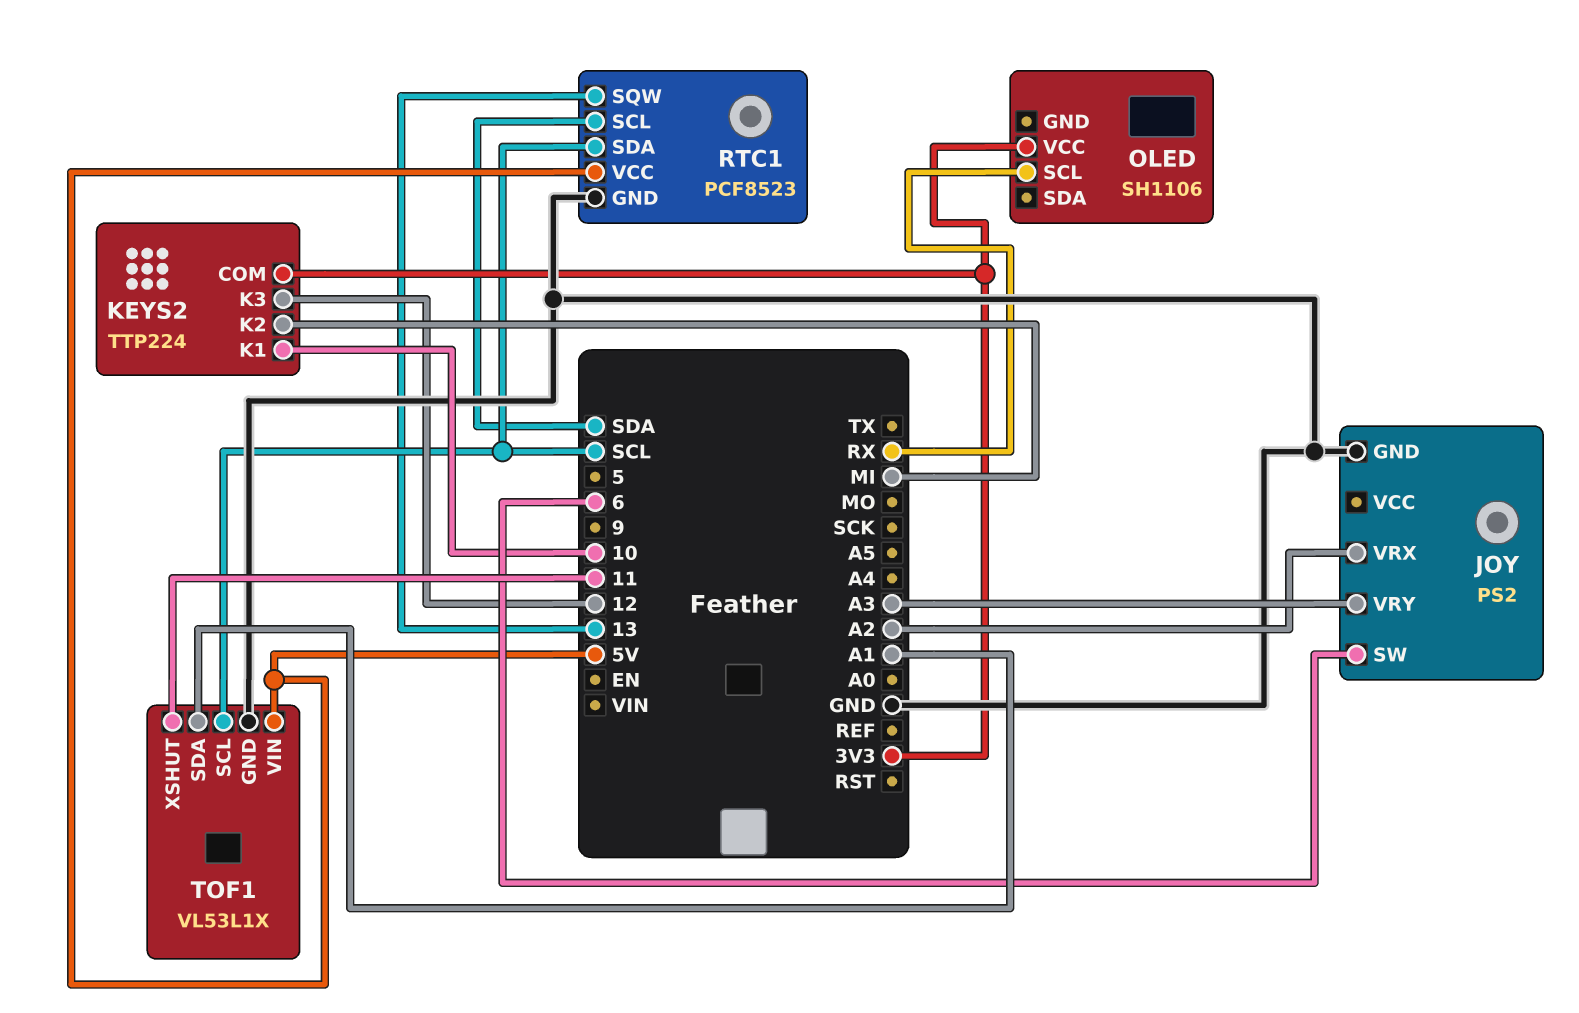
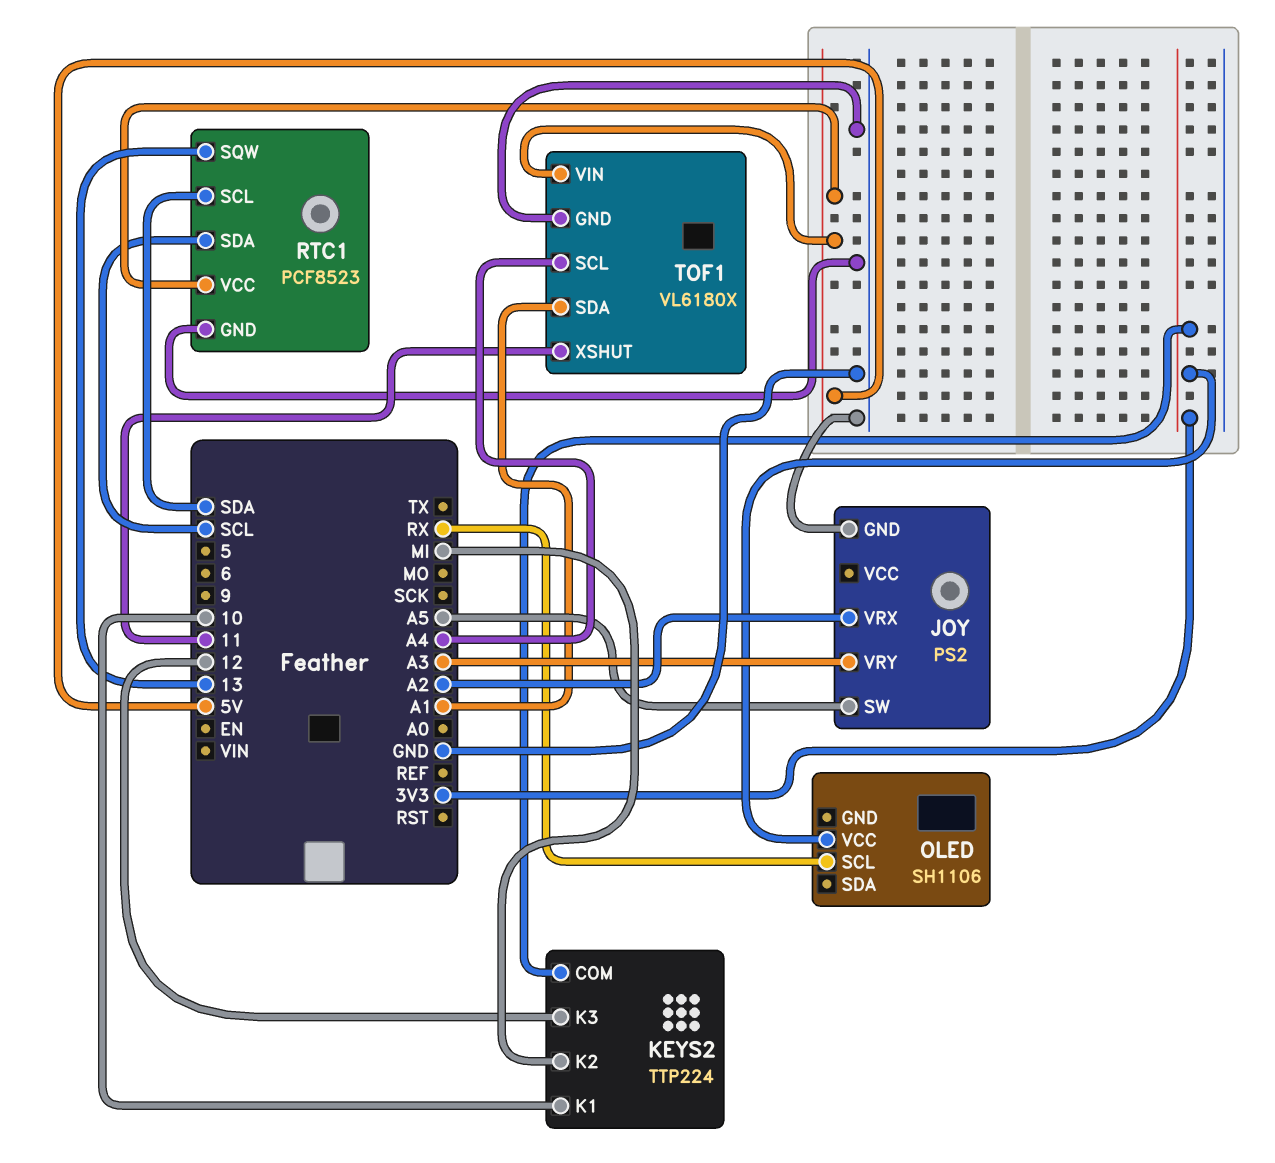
JOY pin SW: 6 -> A5
TOF1: VL53L1X -> VL6180X
TOF1 pin SCL: SCL -> A4

